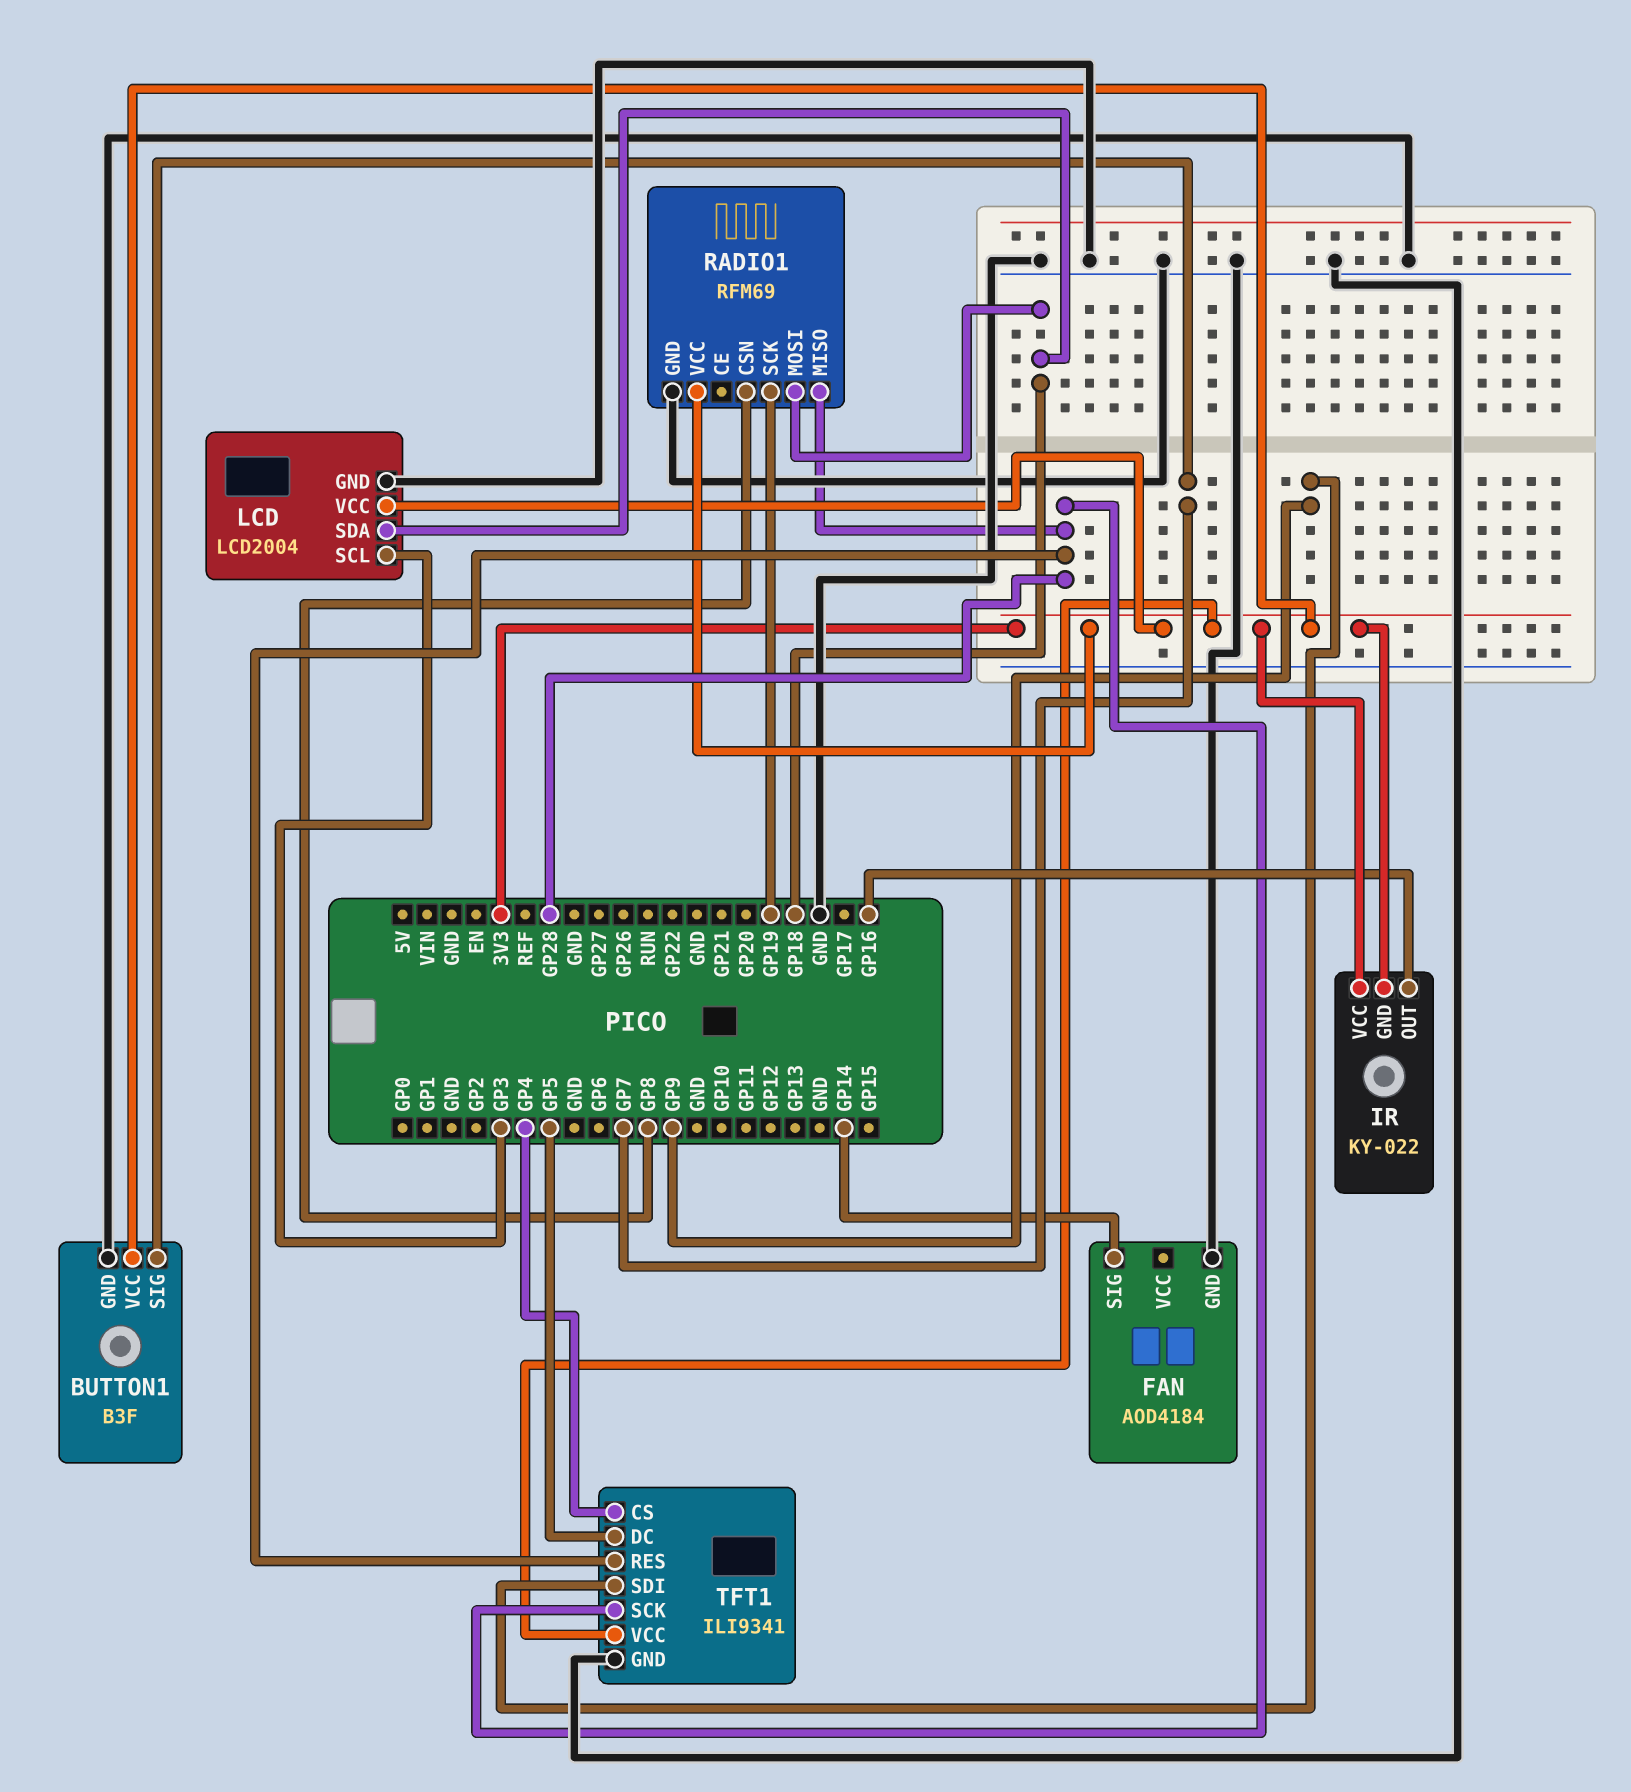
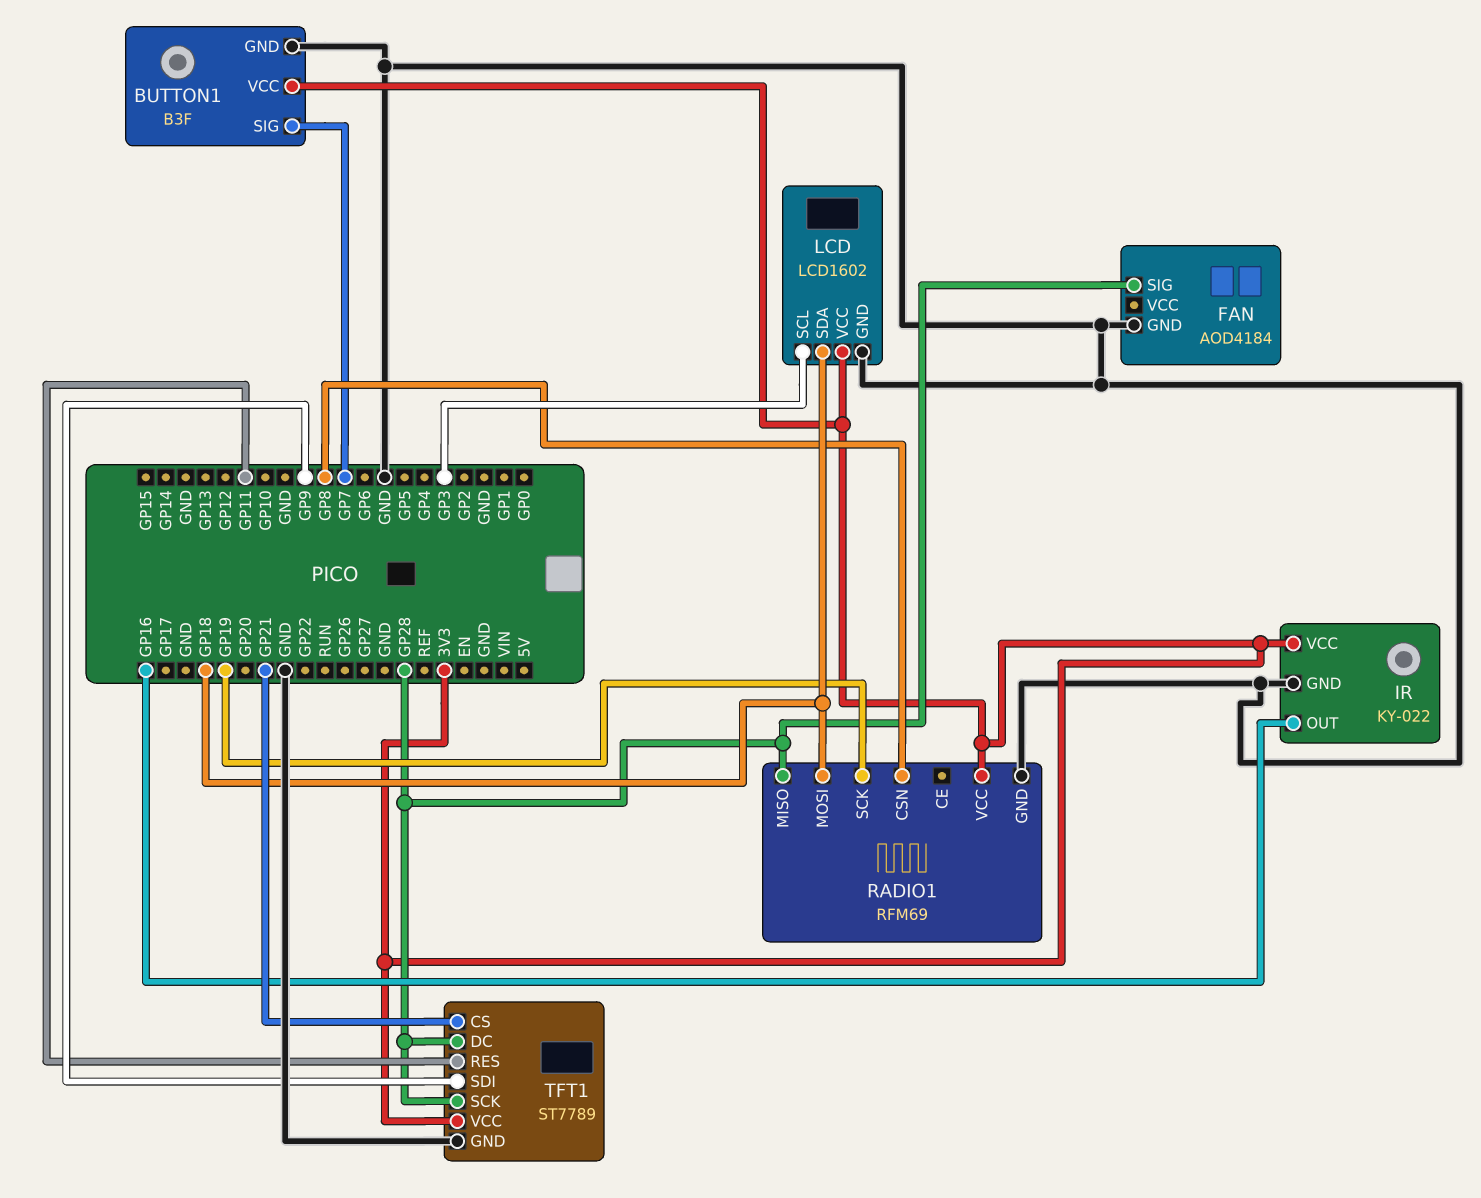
FAN pin SIG: GP14 -> GP28
IR pin GND: 3V3 -> GND
LCD: LCD2004 -> LCD1602
TFT1: ILI9341 -> ST7789
TFT1 pin CS: GP4 -> GP21
TFT1 pin DC: GP5 -> GP28
TFT1 pin RES: GP28 -> GP11

